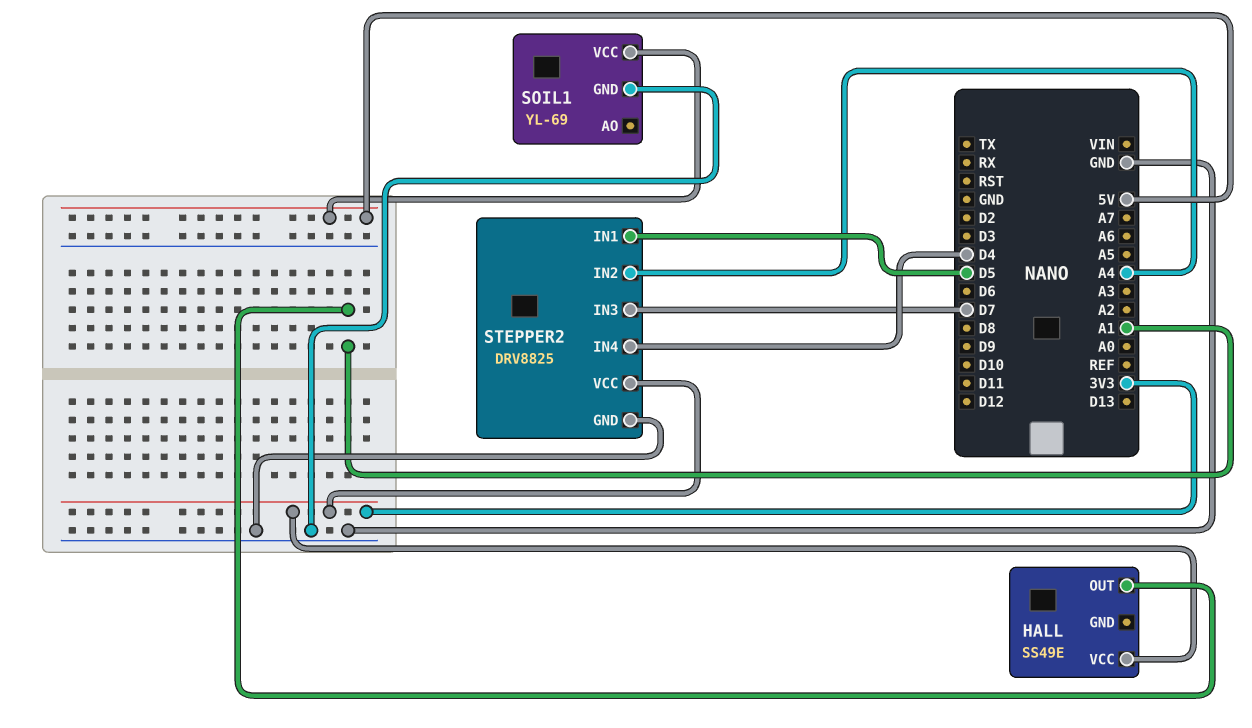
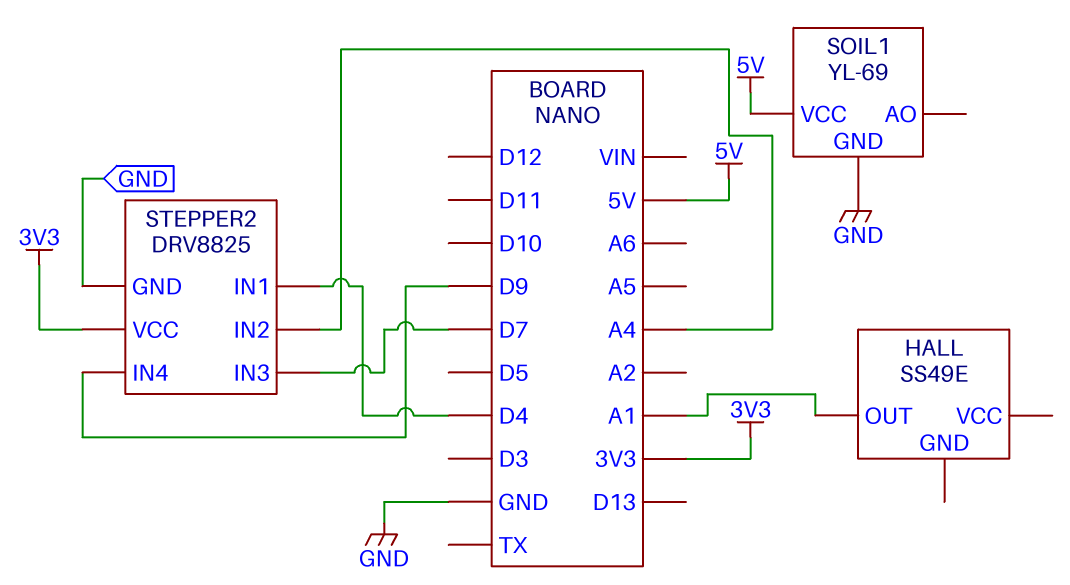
HALL pin VCC: 3V3 -> none
STEPPER2 pin IN1: D5 -> D4
STEPPER2 pin IN4: D4 -> D9

